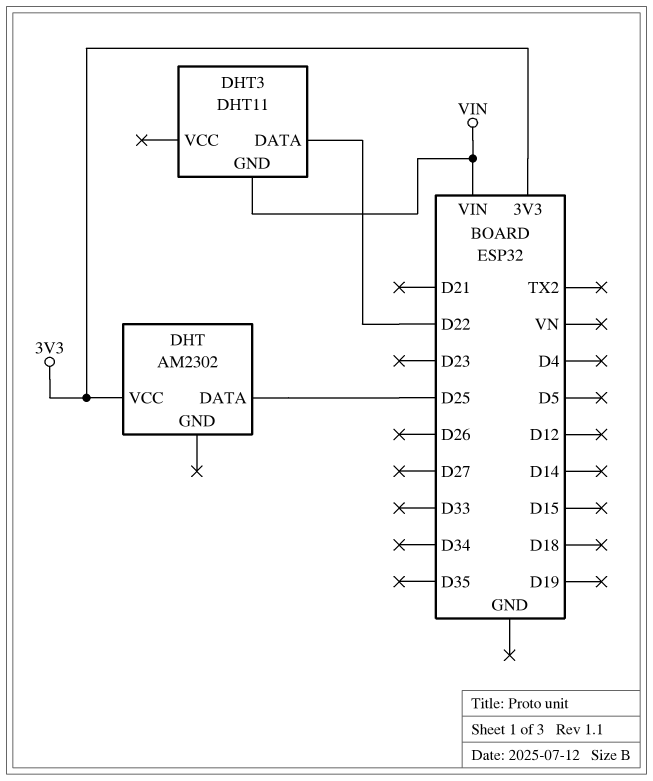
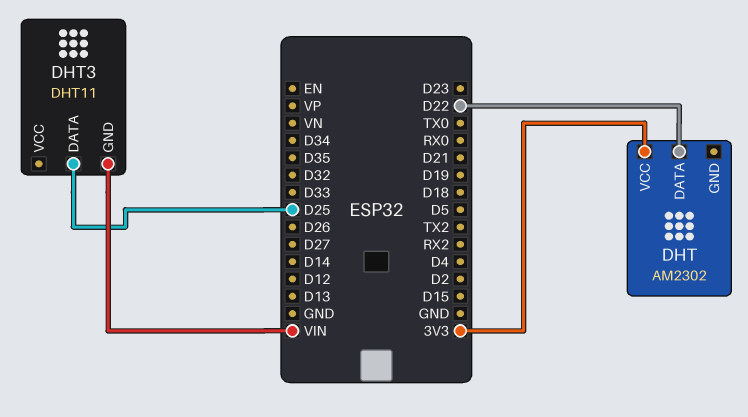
DHT pin DATA: D25 -> D22
DHT3 pin DATA: D22 -> D25

